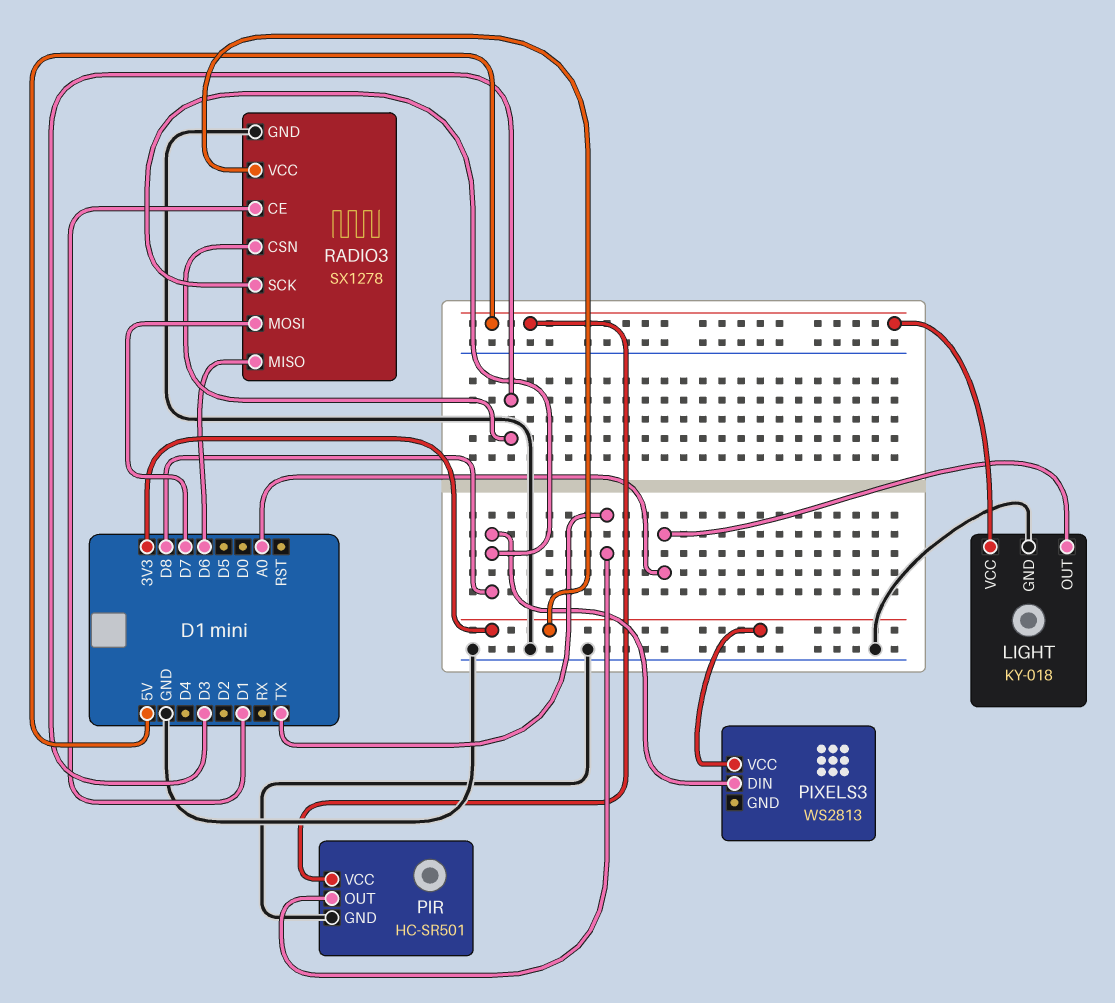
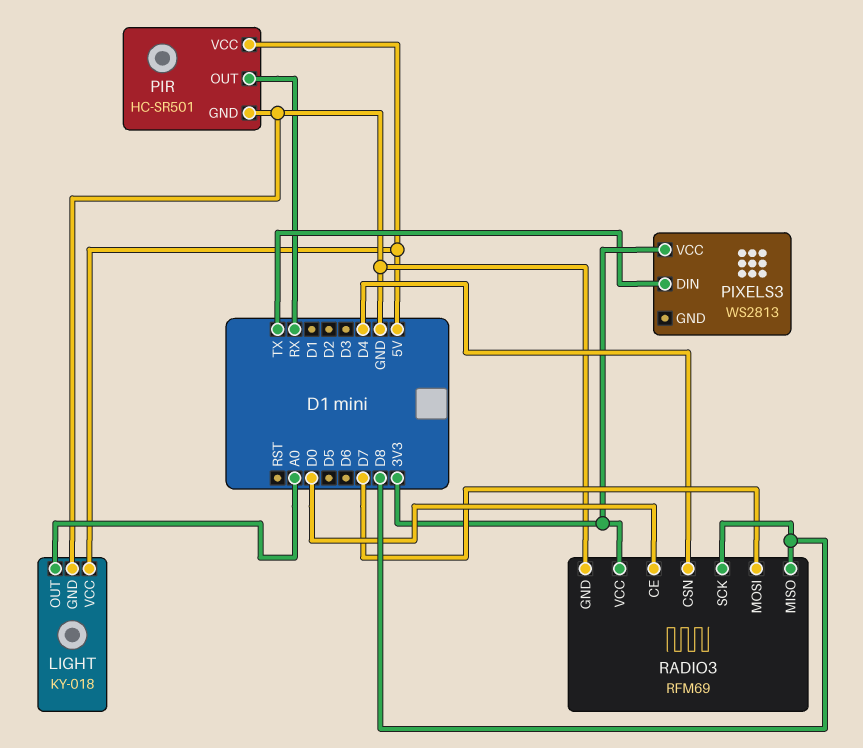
PIR pin OUT: TX -> RX
PIXELS3 pin DIN: D8 -> TX
RADIO3: SX1278 -> RFM69
RADIO3 pin CE: D1 -> D0
RADIO3 pin CSN: D3 -> D4
RADIO3 pin MISO: D6 -> D8

